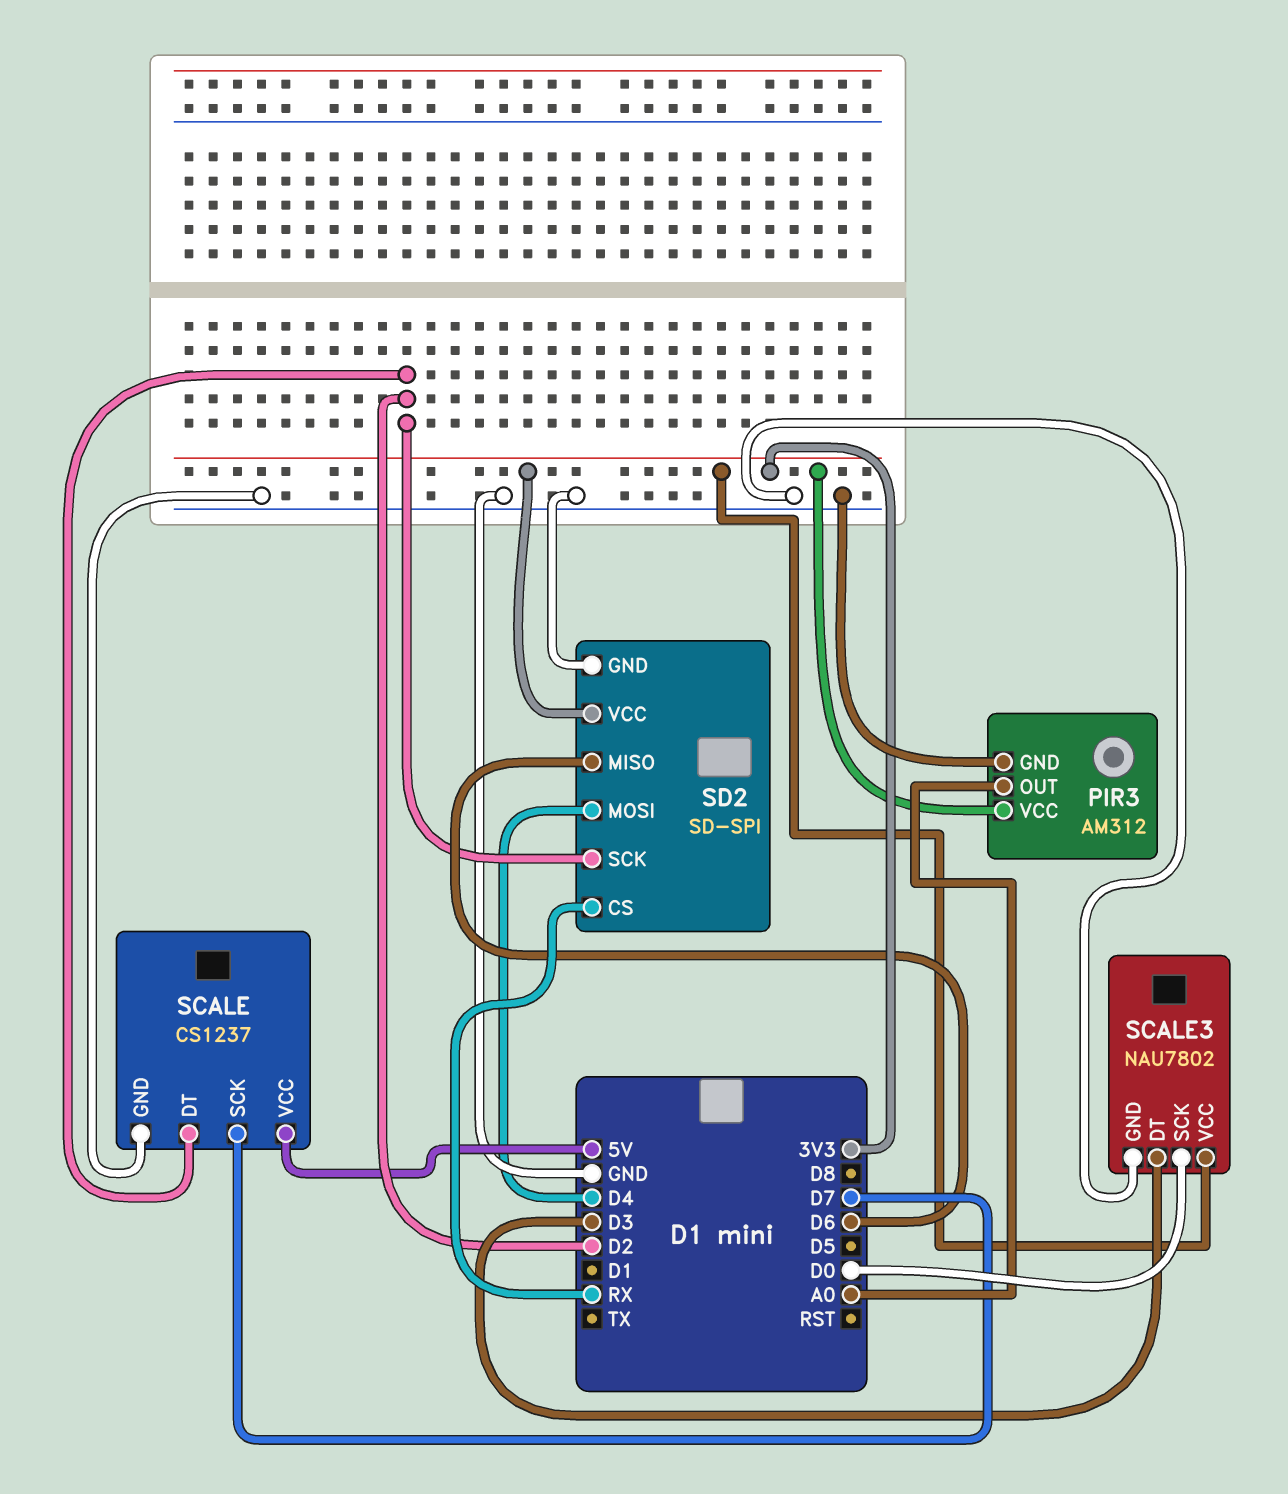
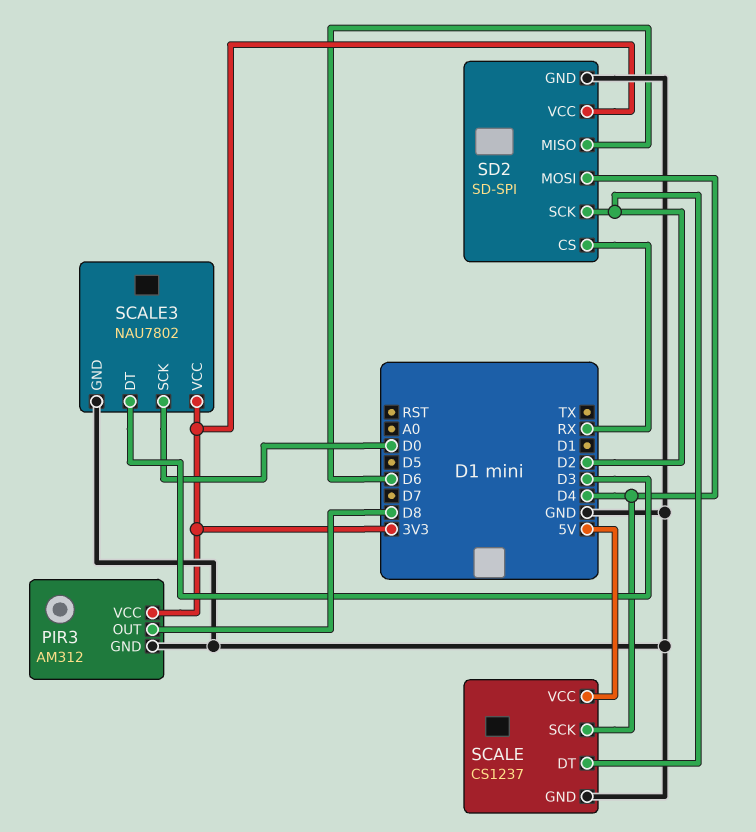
PIR3 pin OUT: A0 -> D8
SCALE pin SCK: D7 -> D4

